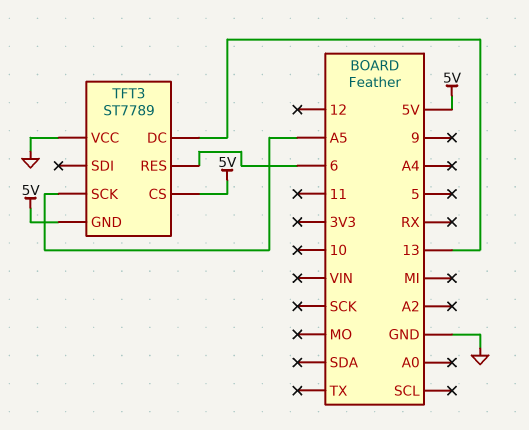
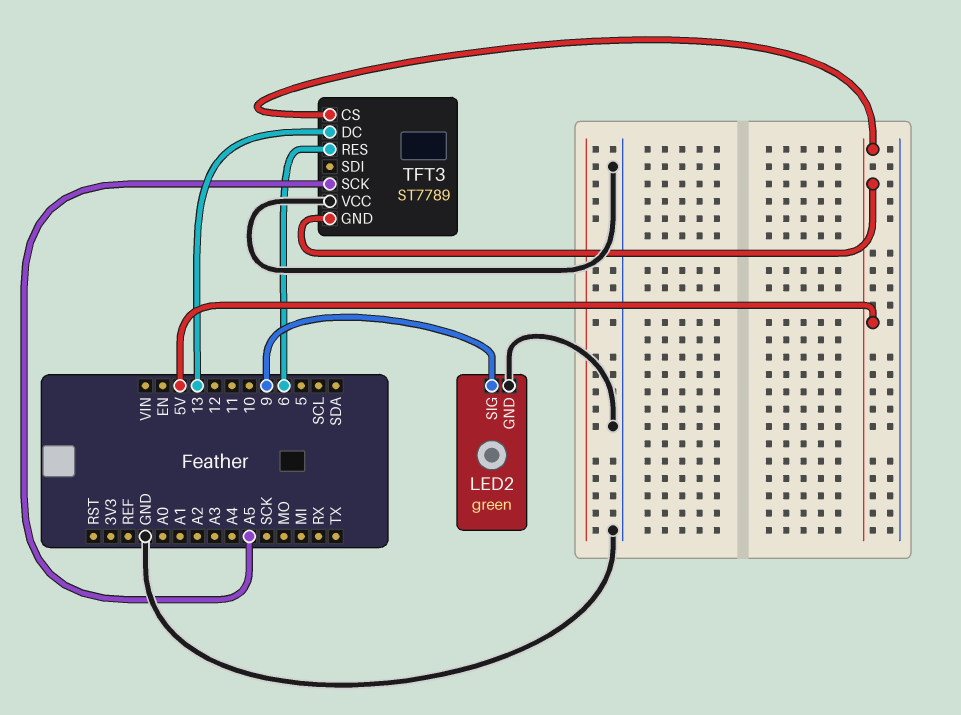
LED2: none -> green
LED2 pin GND: none -> GND
LED2 pin SIG: none -> 9

